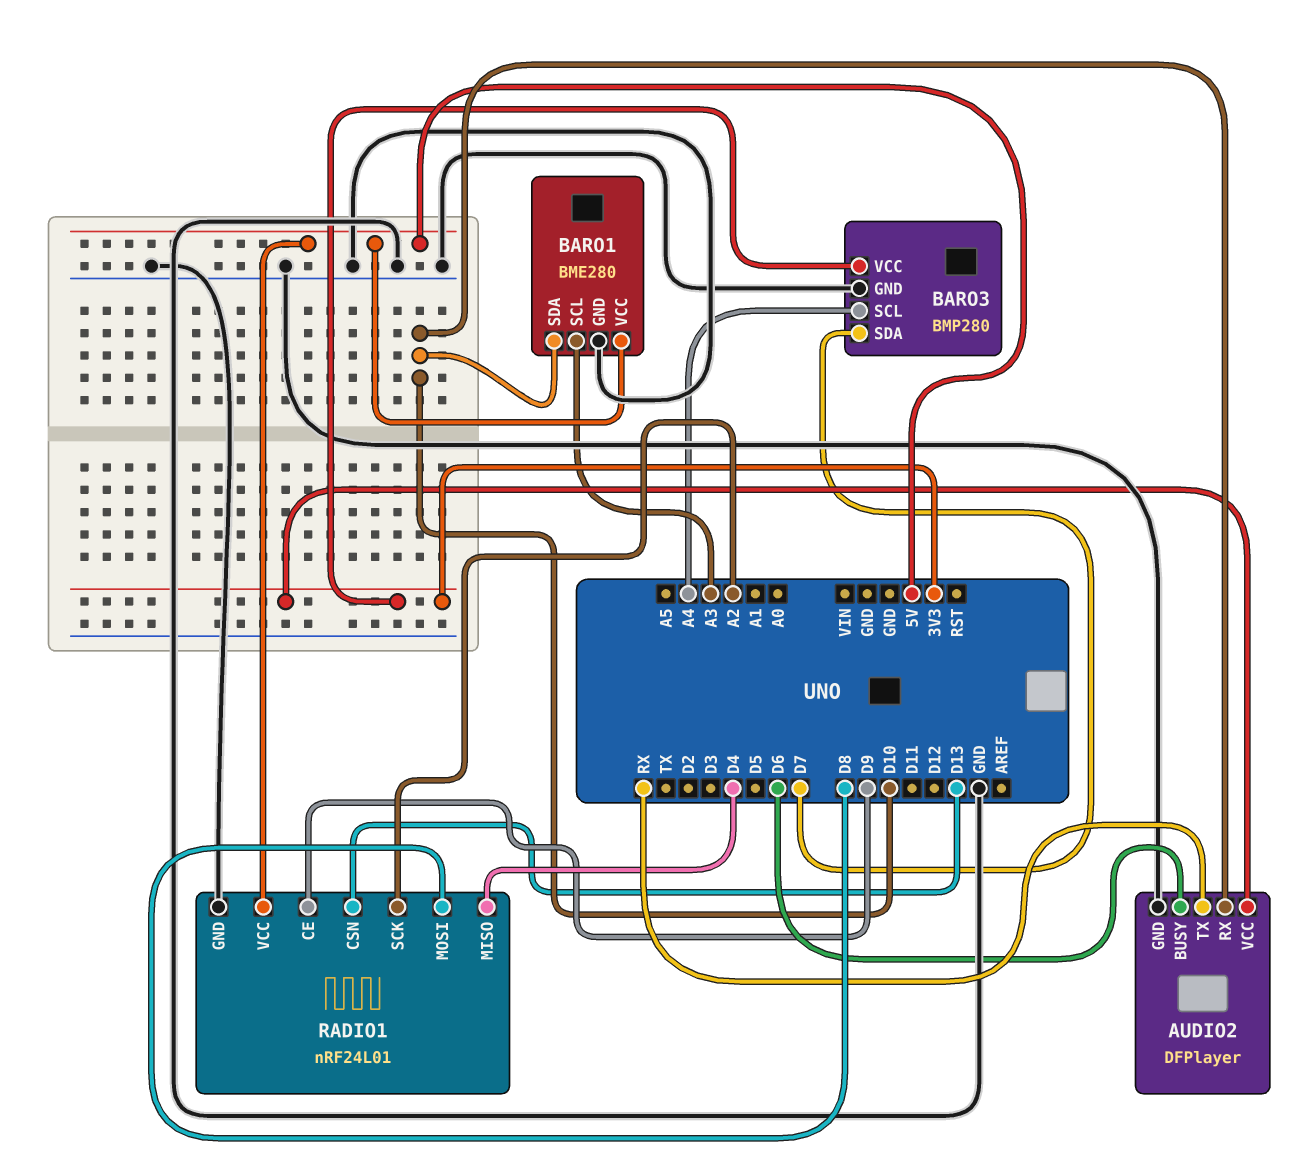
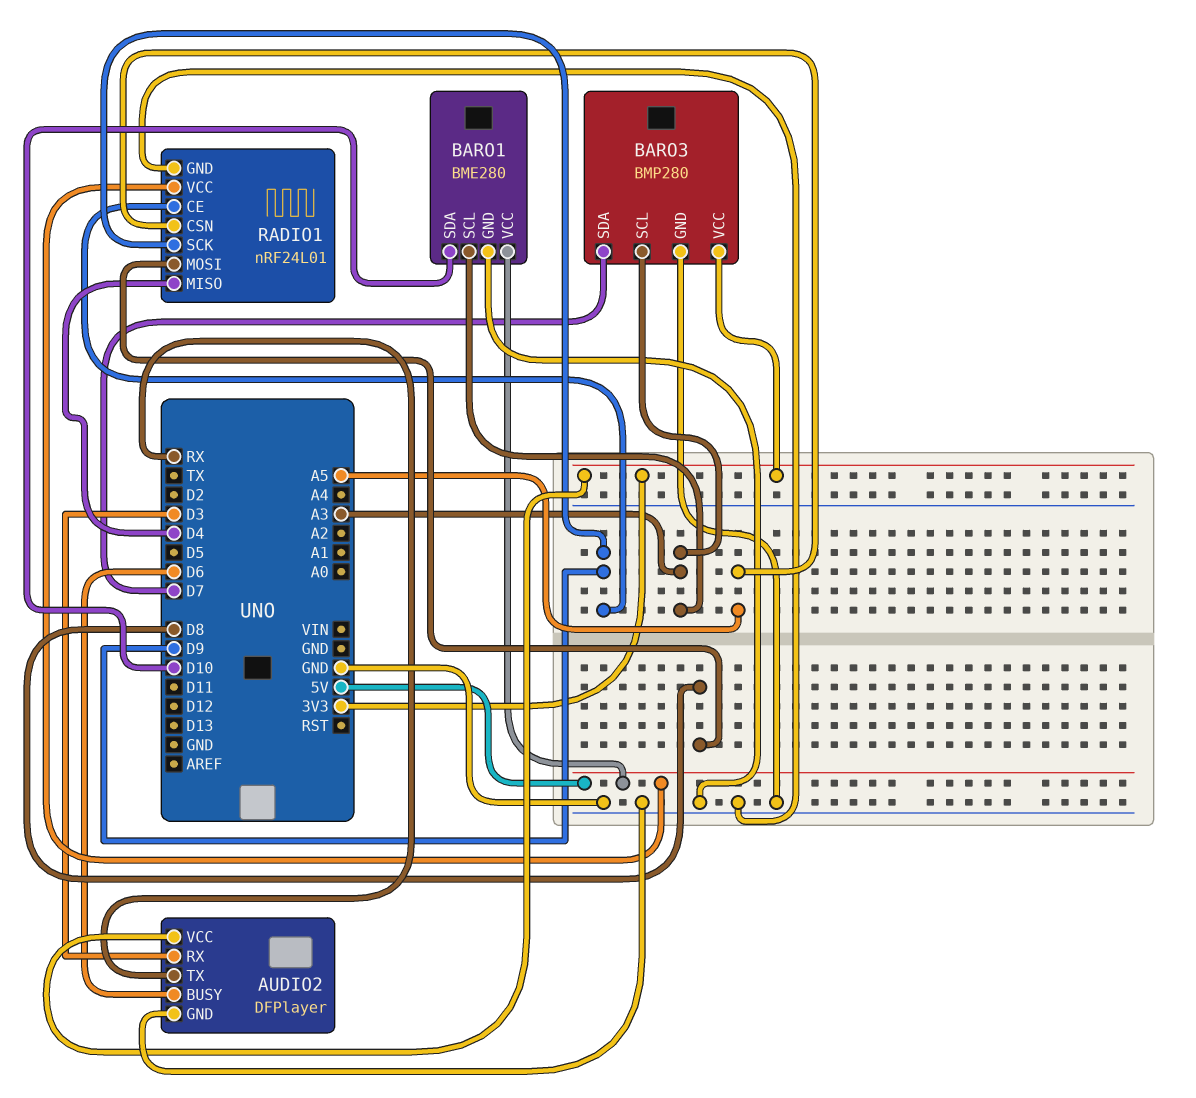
AUDIO2 pin RX: D10 -> D3
BARO3 pin SCL: A4 -> A3
RADIO1 pin CSN: D13 -> A5
RADIO1 pin SCK: A2 -> D9

